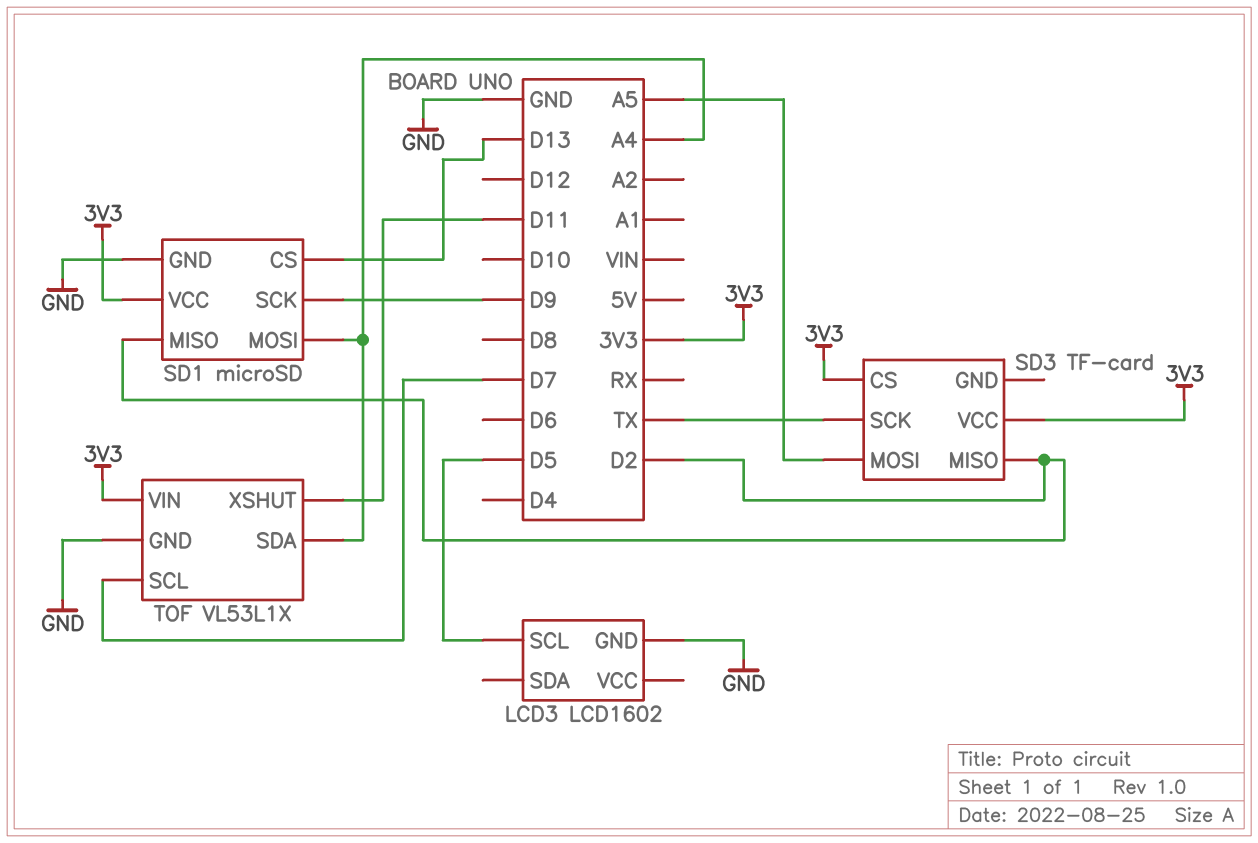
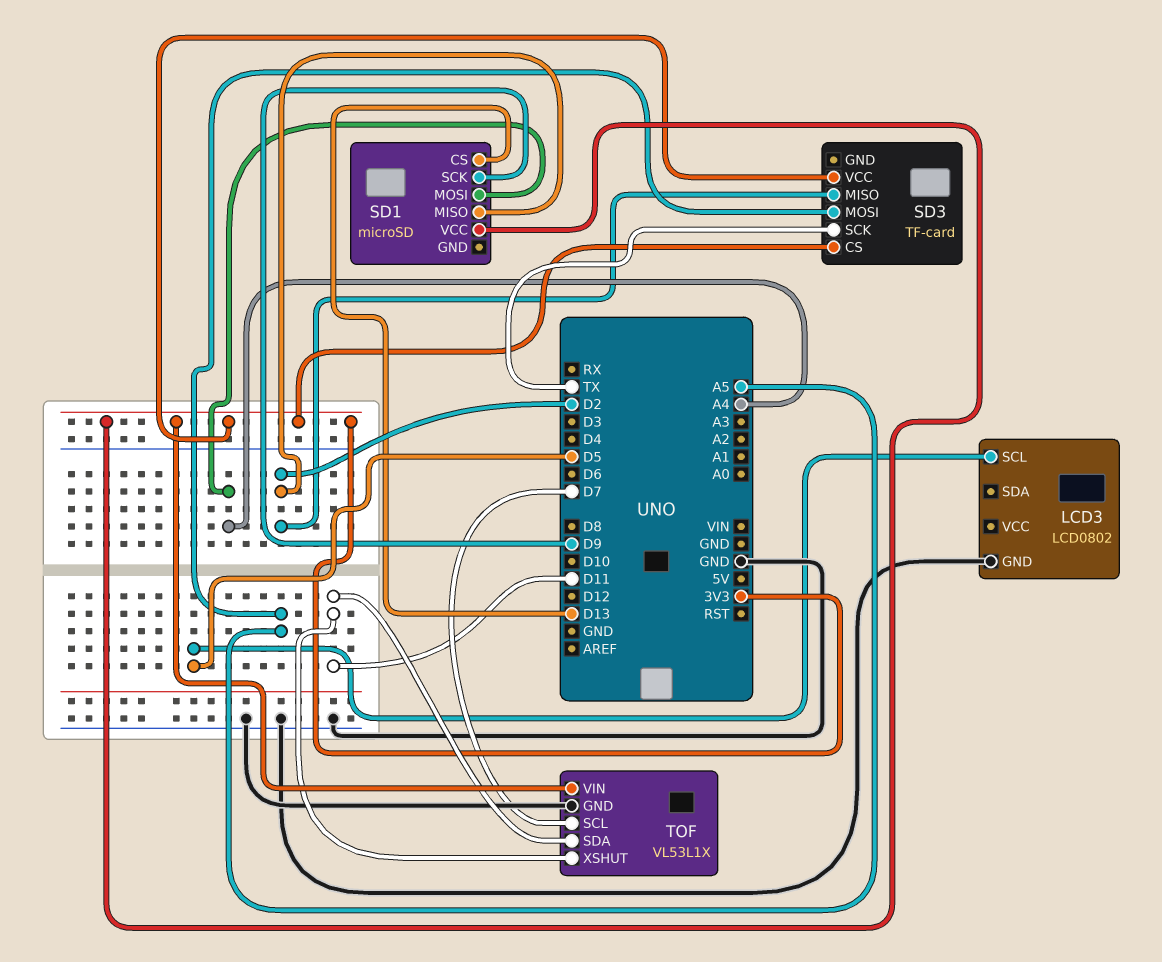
LCD3: LCD1602 -> LCD0802
SD1 pin GND: GND -> none
TOF pin SDA: A4 -> D11

